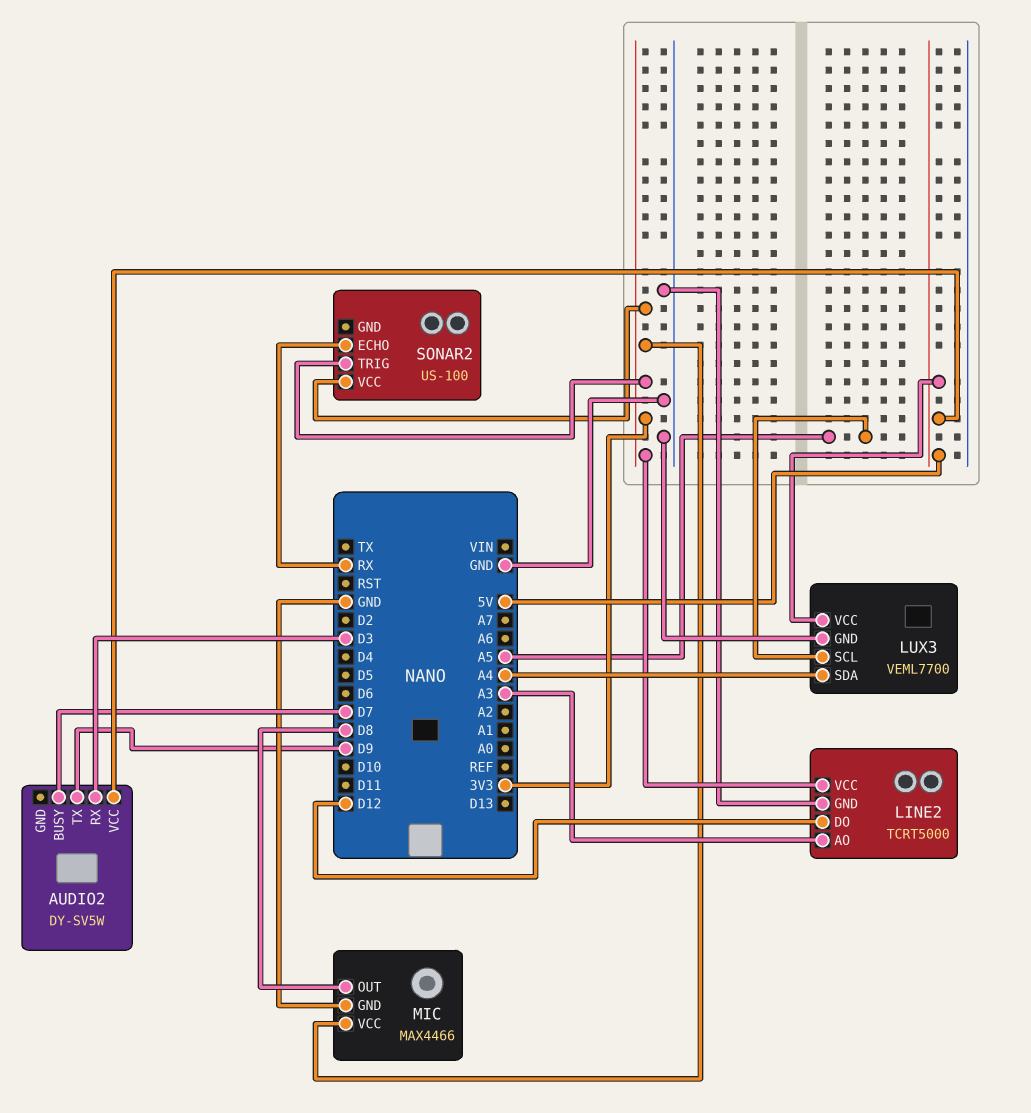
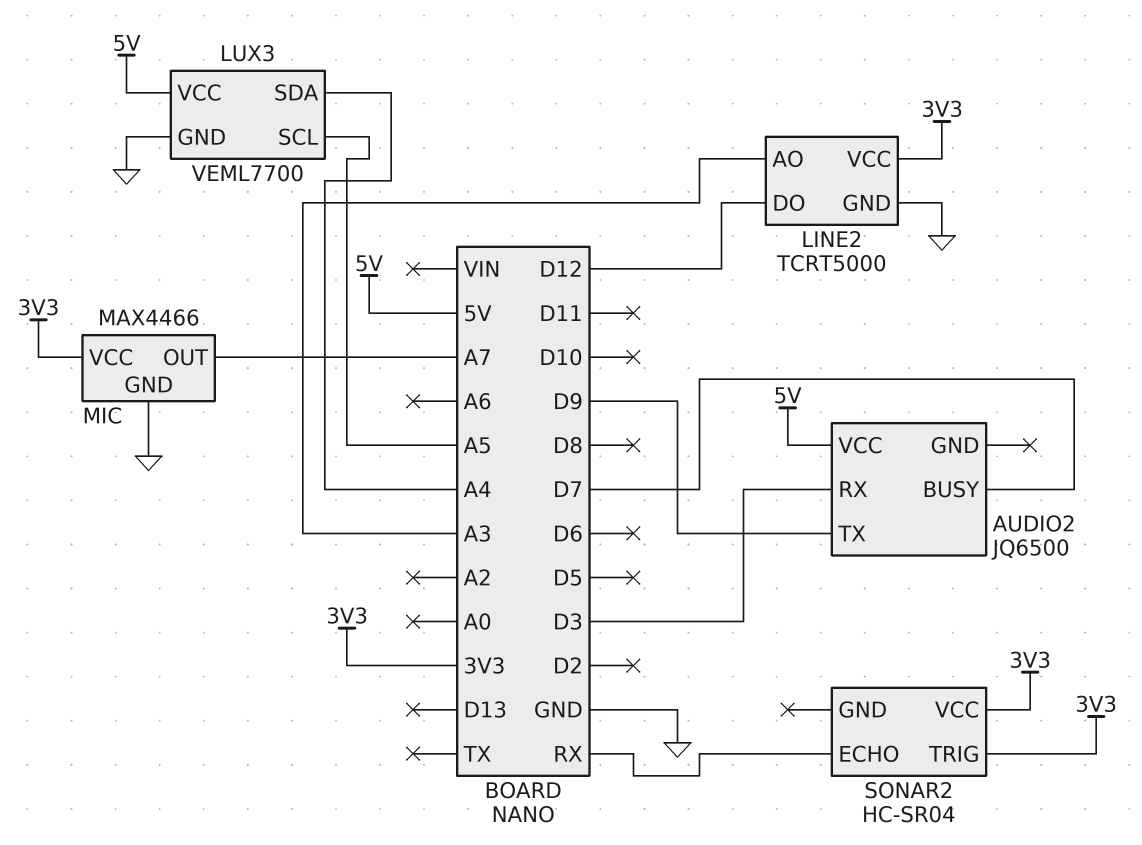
AUDIO2: DY-SV5W -> JQ6500
MIC pin OUT: D8 -> A7
SONAR2: US-100 -> HC-SR04

